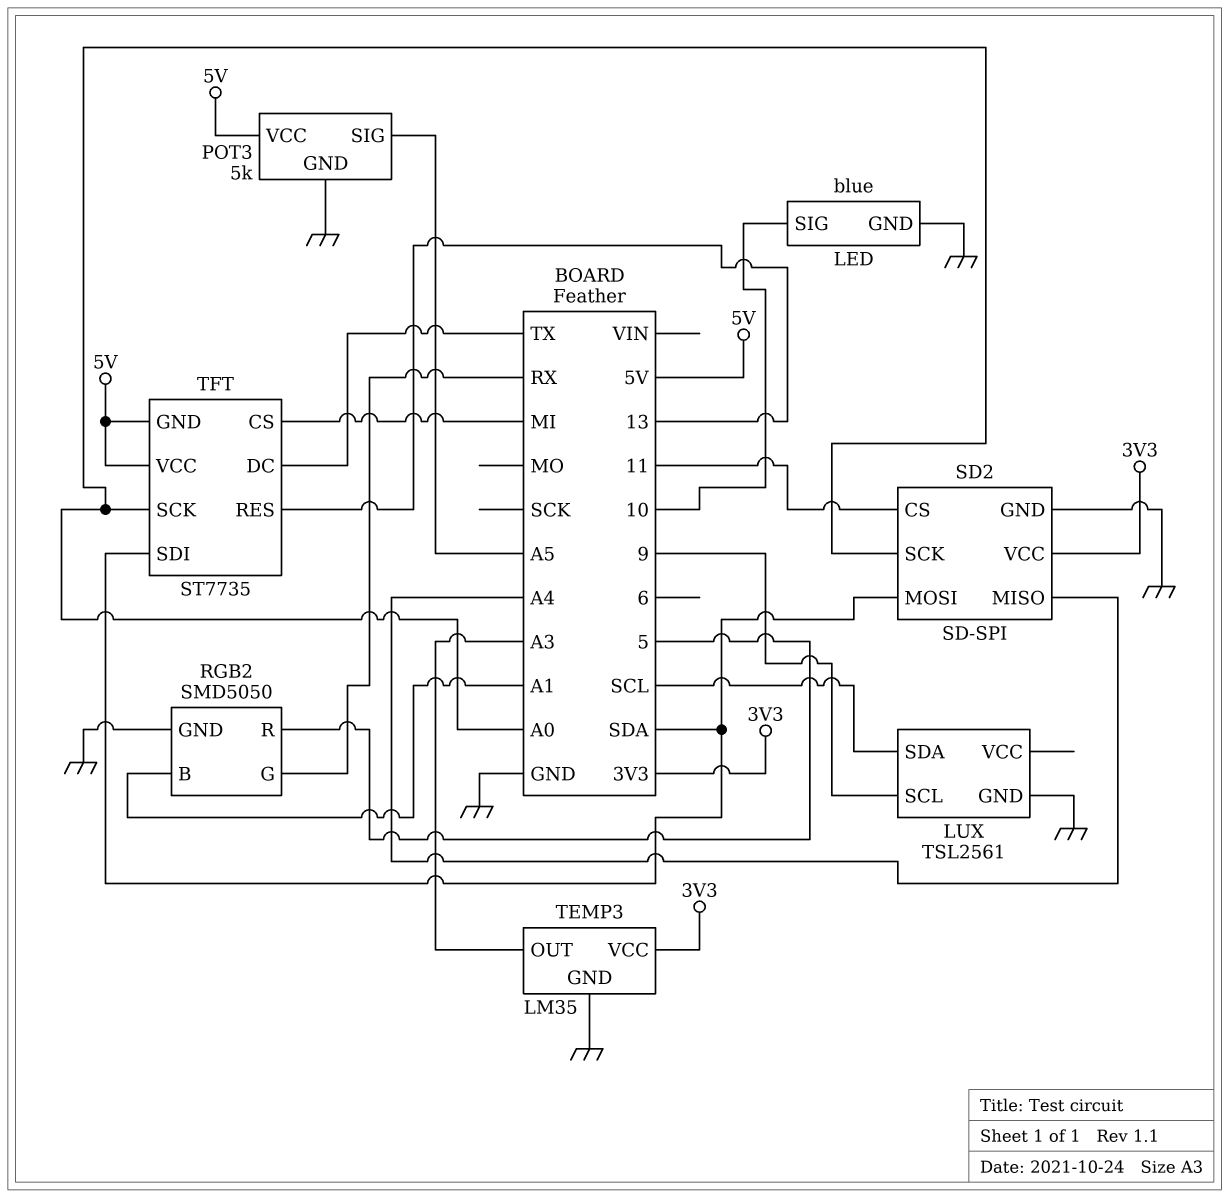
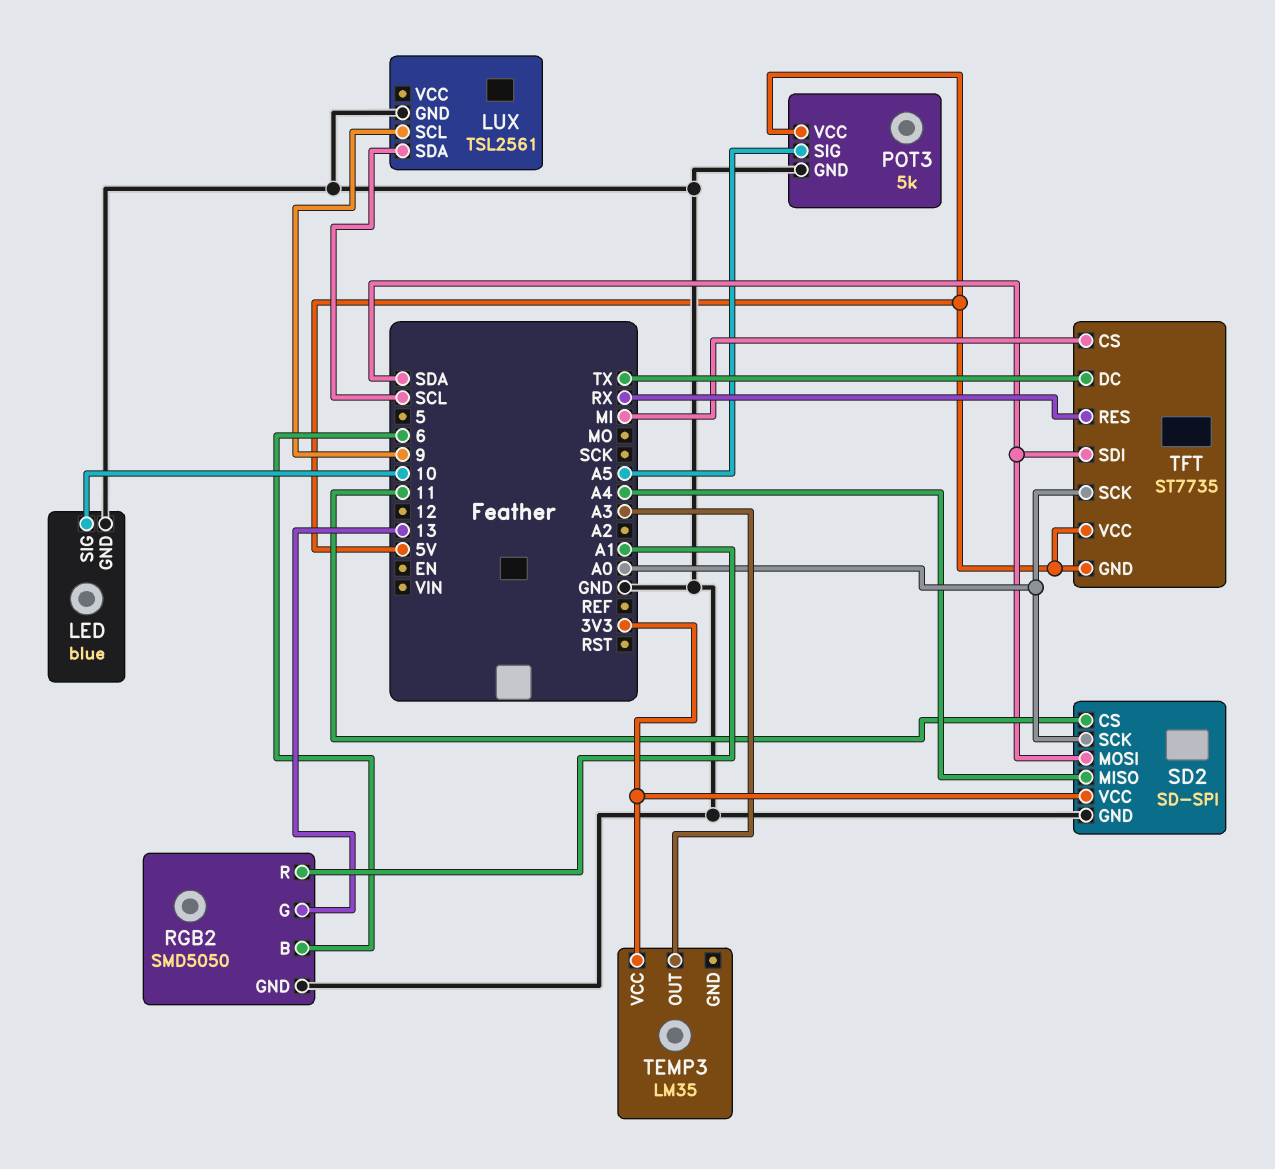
RGB2 pin B: A1 -> 6
RGB2 pin G: RX -> 13
RGB2 pin R: 5 -> A1
TEMP3 pin GND: GND -> none
TFT pin RES: 13 -> RX

